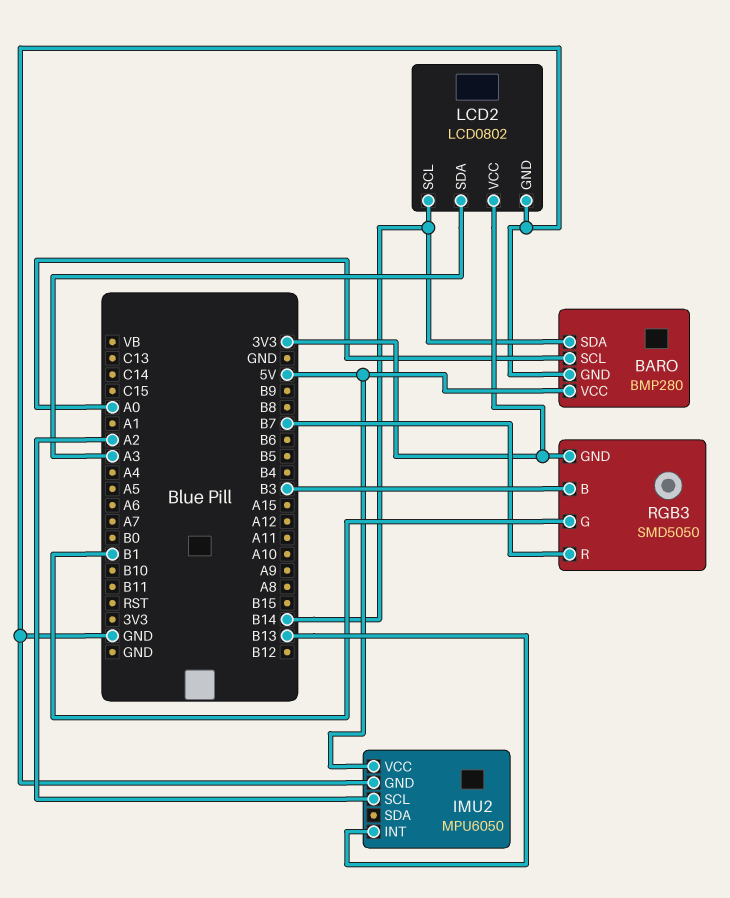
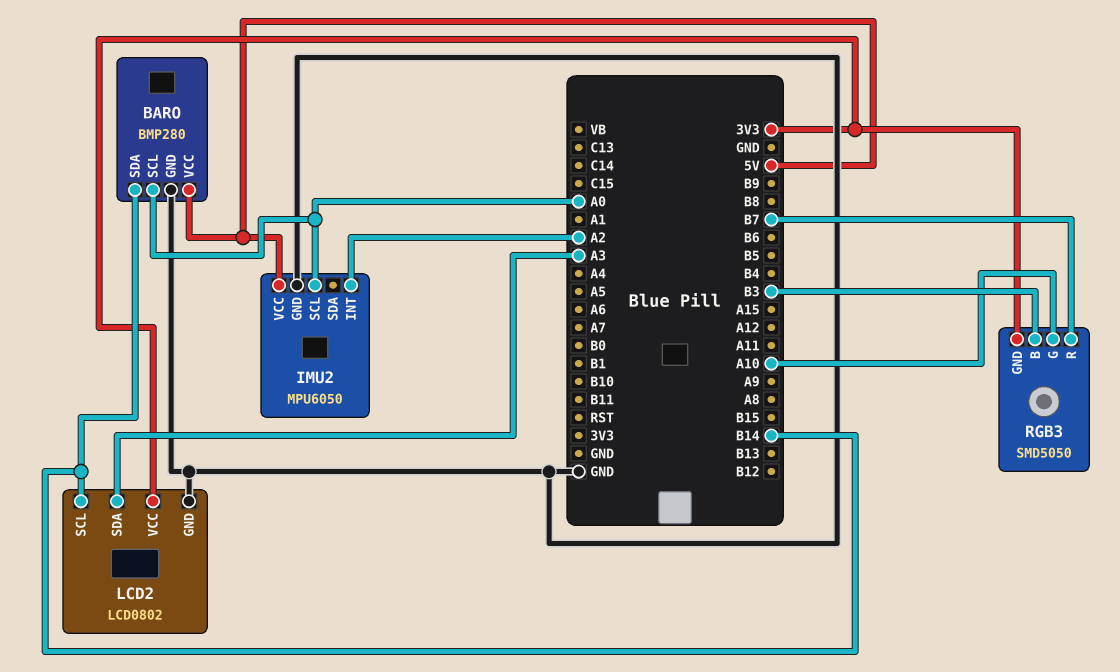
IMU2 pin INT: B13 -> A2
IMU2 pin SCL: A2 -> A0
RGB3 pin G: B1 -> A10

